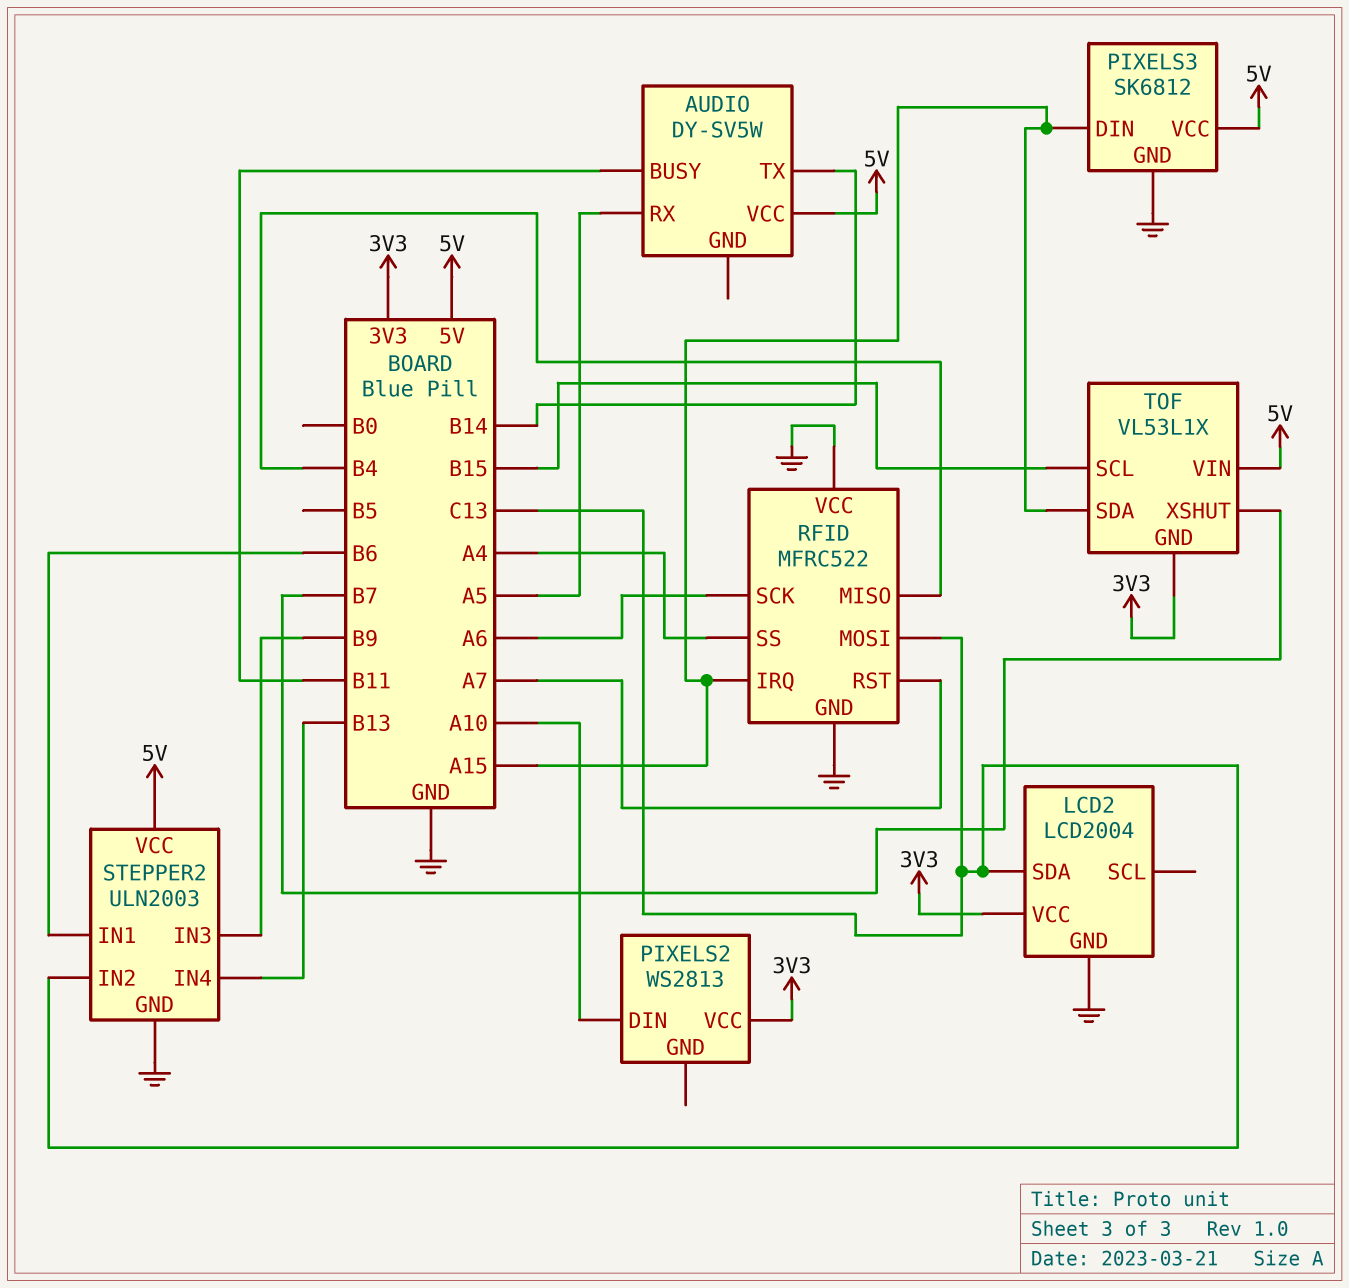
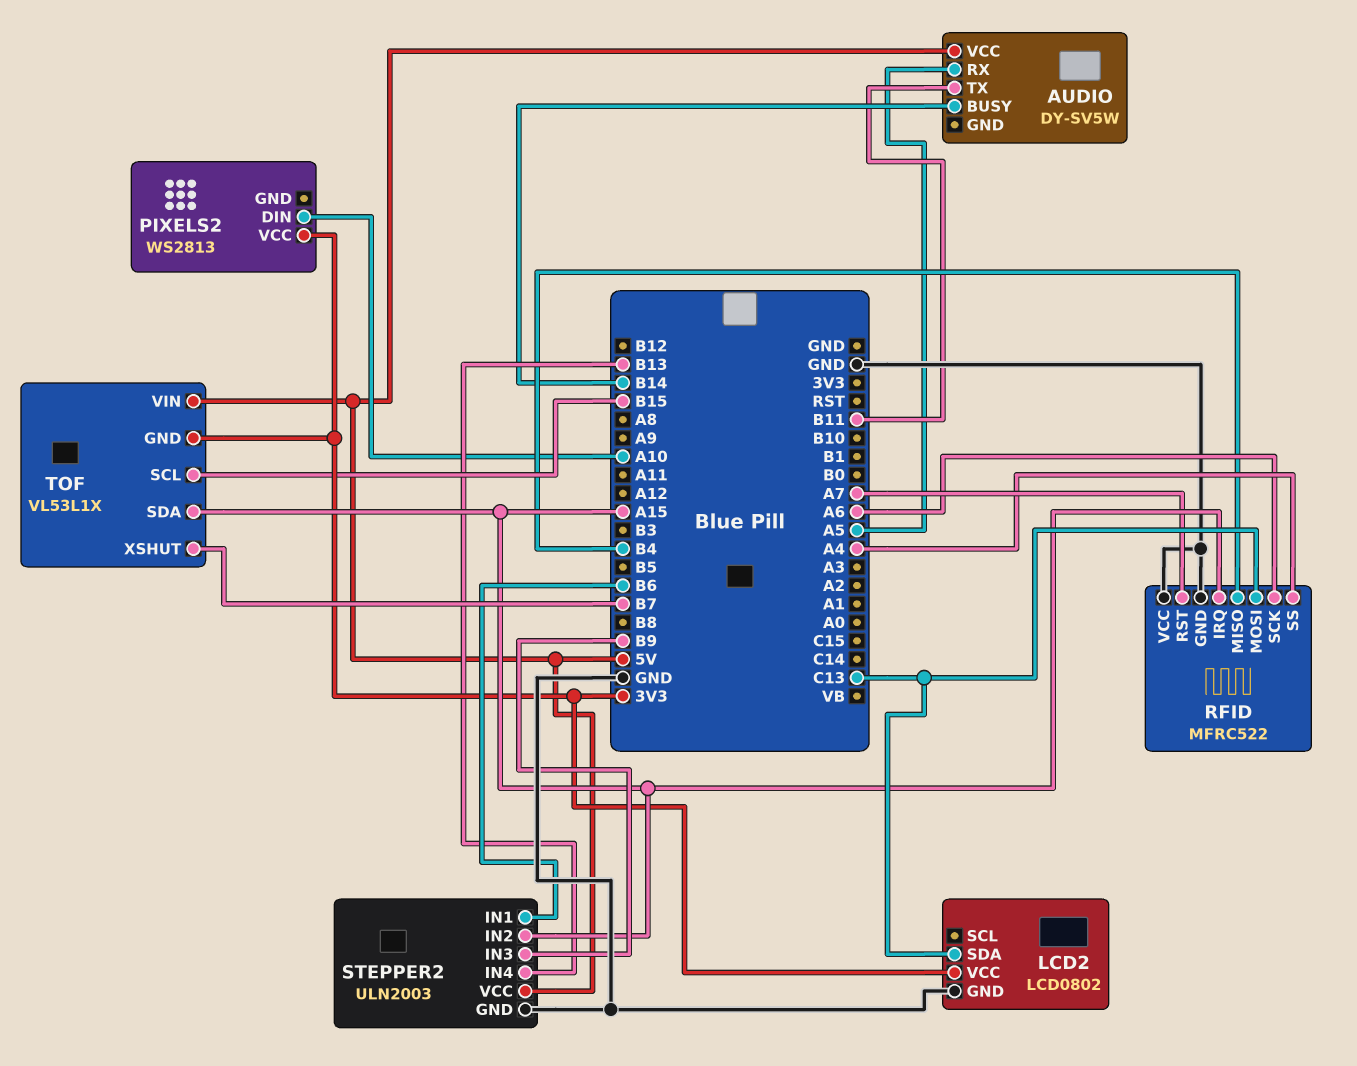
AUDIO pin BUSY: B11 -> B14
AUDIO pin TX: B14 -> B11
LCD2: LCD2004 -> LCD0802
PIXELS3: SK6812 -> none
PIXELS3 pin DIN: A15 -> none
PIXELS3 pin GND: GND -> none
PIXELS3 pin VCC: 5V -> none
STEPPER2 pin IN2: C13 -> A15

